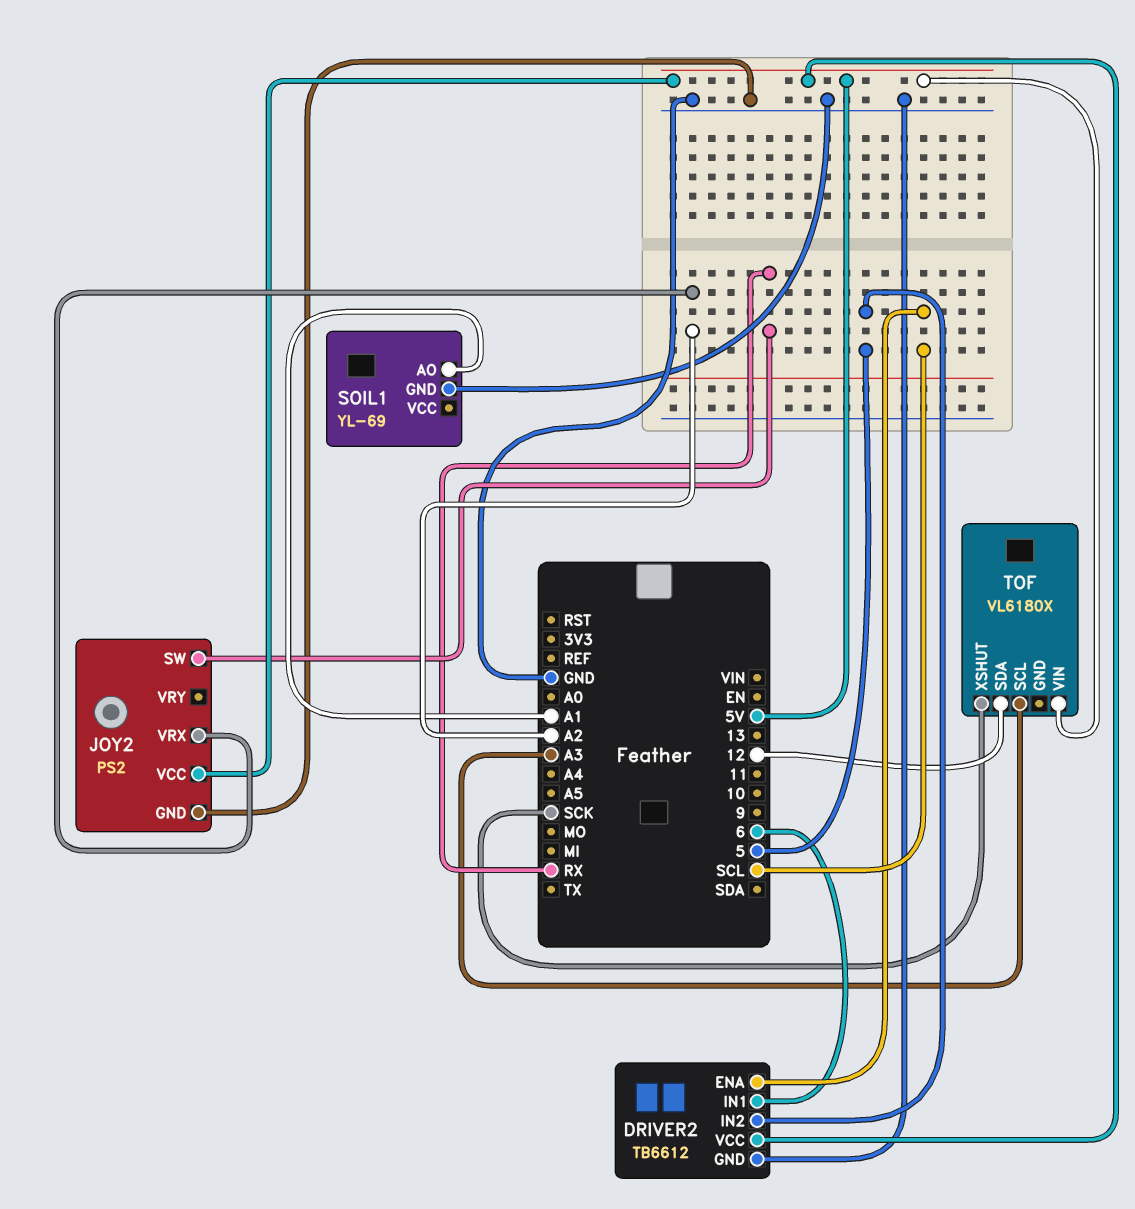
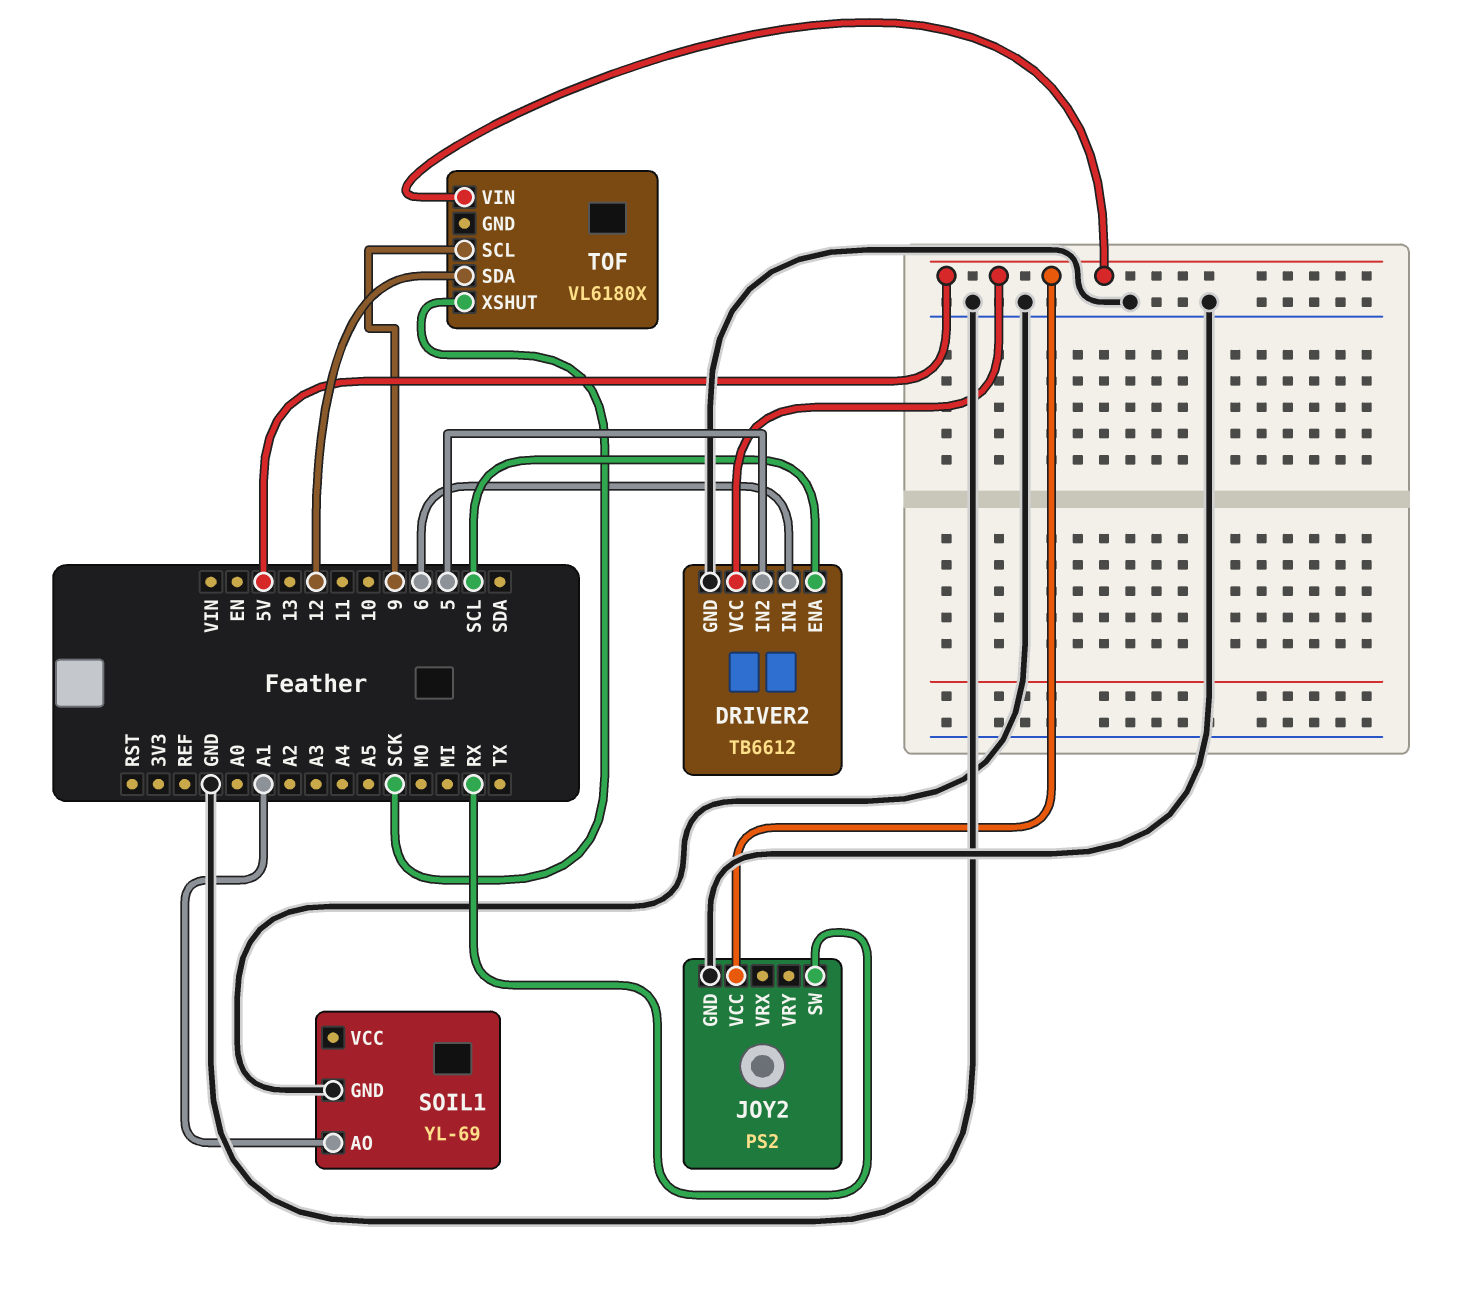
JOY2 pin VRX: A2 -> none
TOF pin SCL: A3 -> 9

